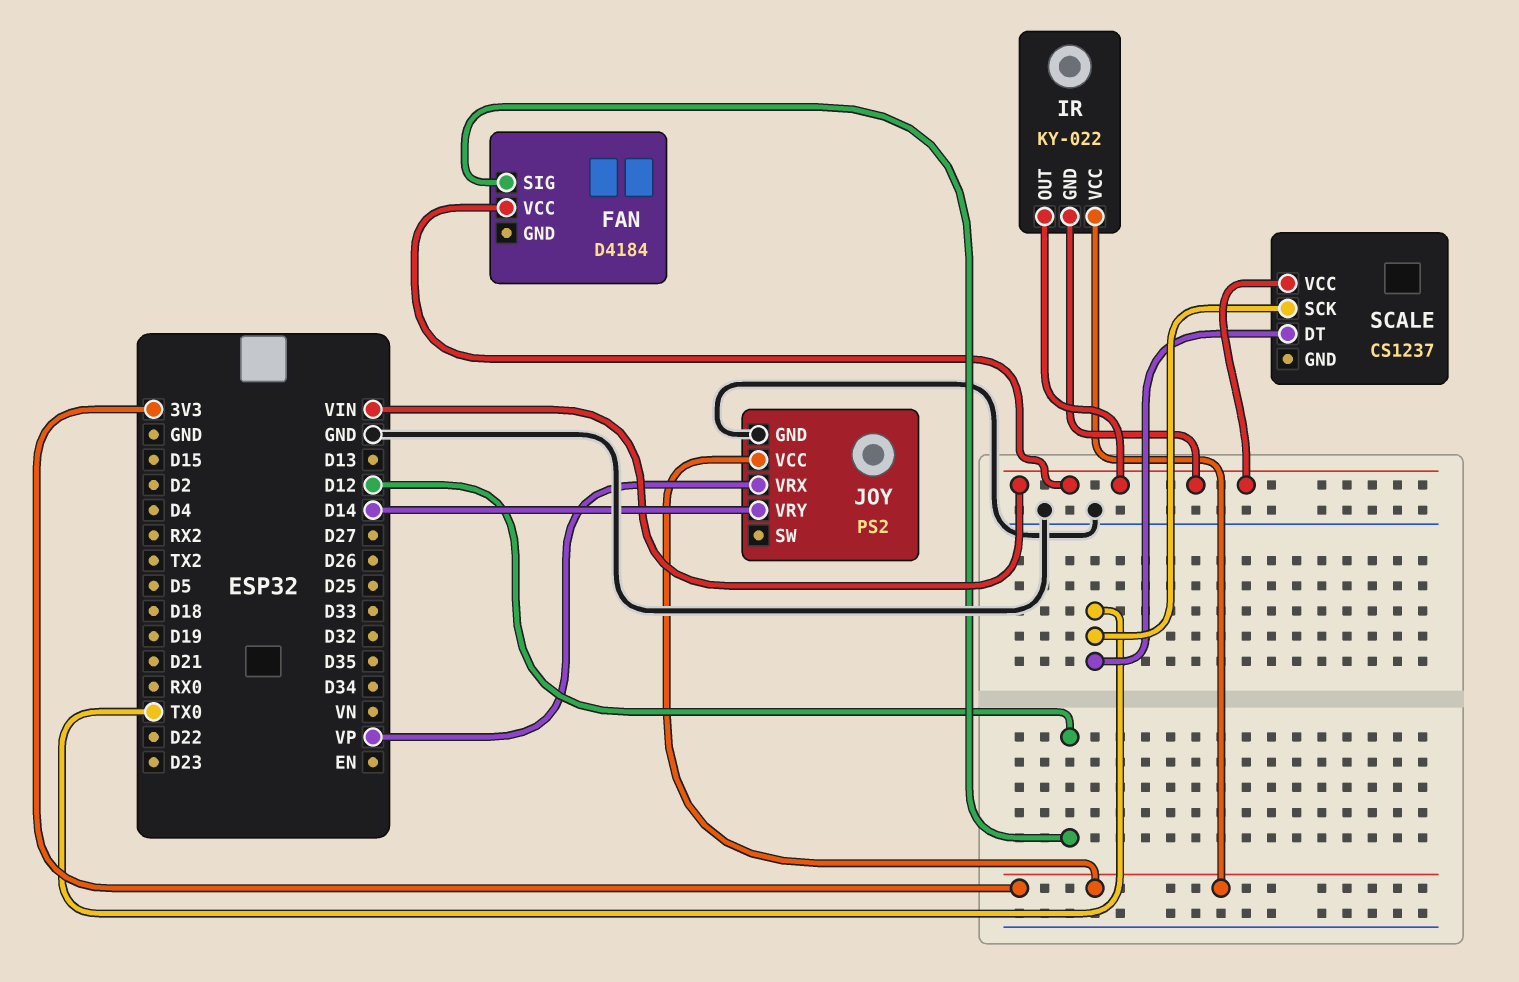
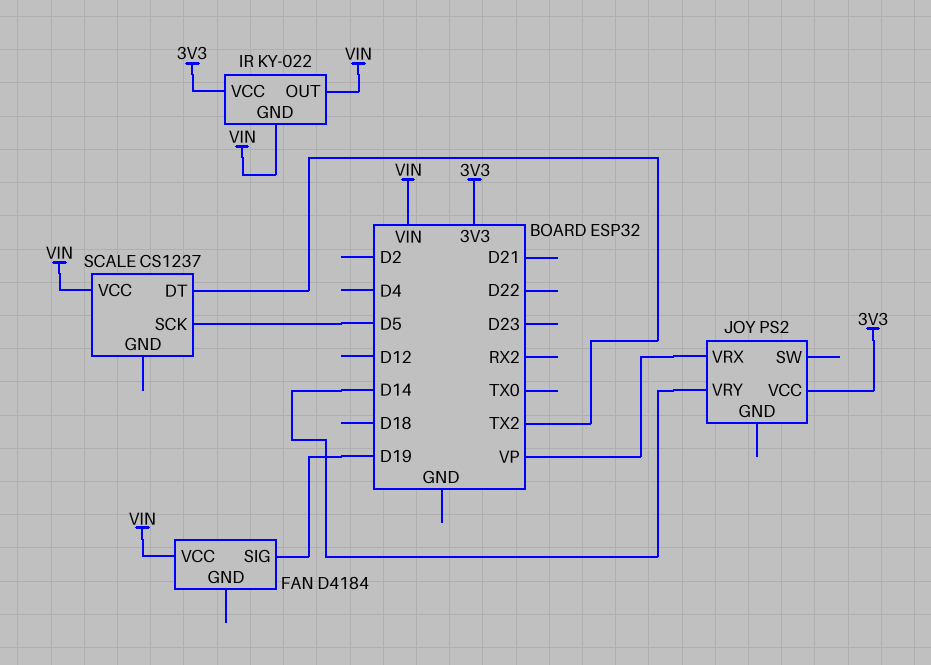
FAN pin SIG: D12 -> D19
JOY pin GND: GND -> none
SCALE pin DT: TX0 -> TX2
SCALE pin SCK: TX0 -> D5

